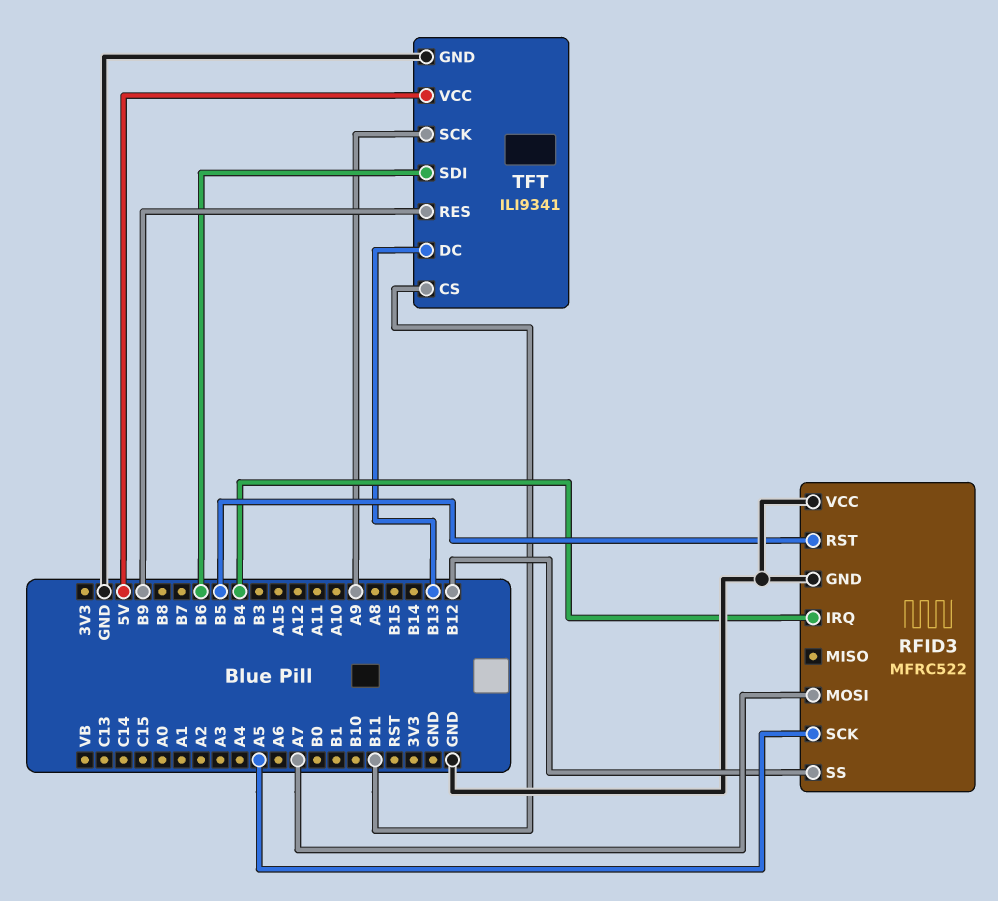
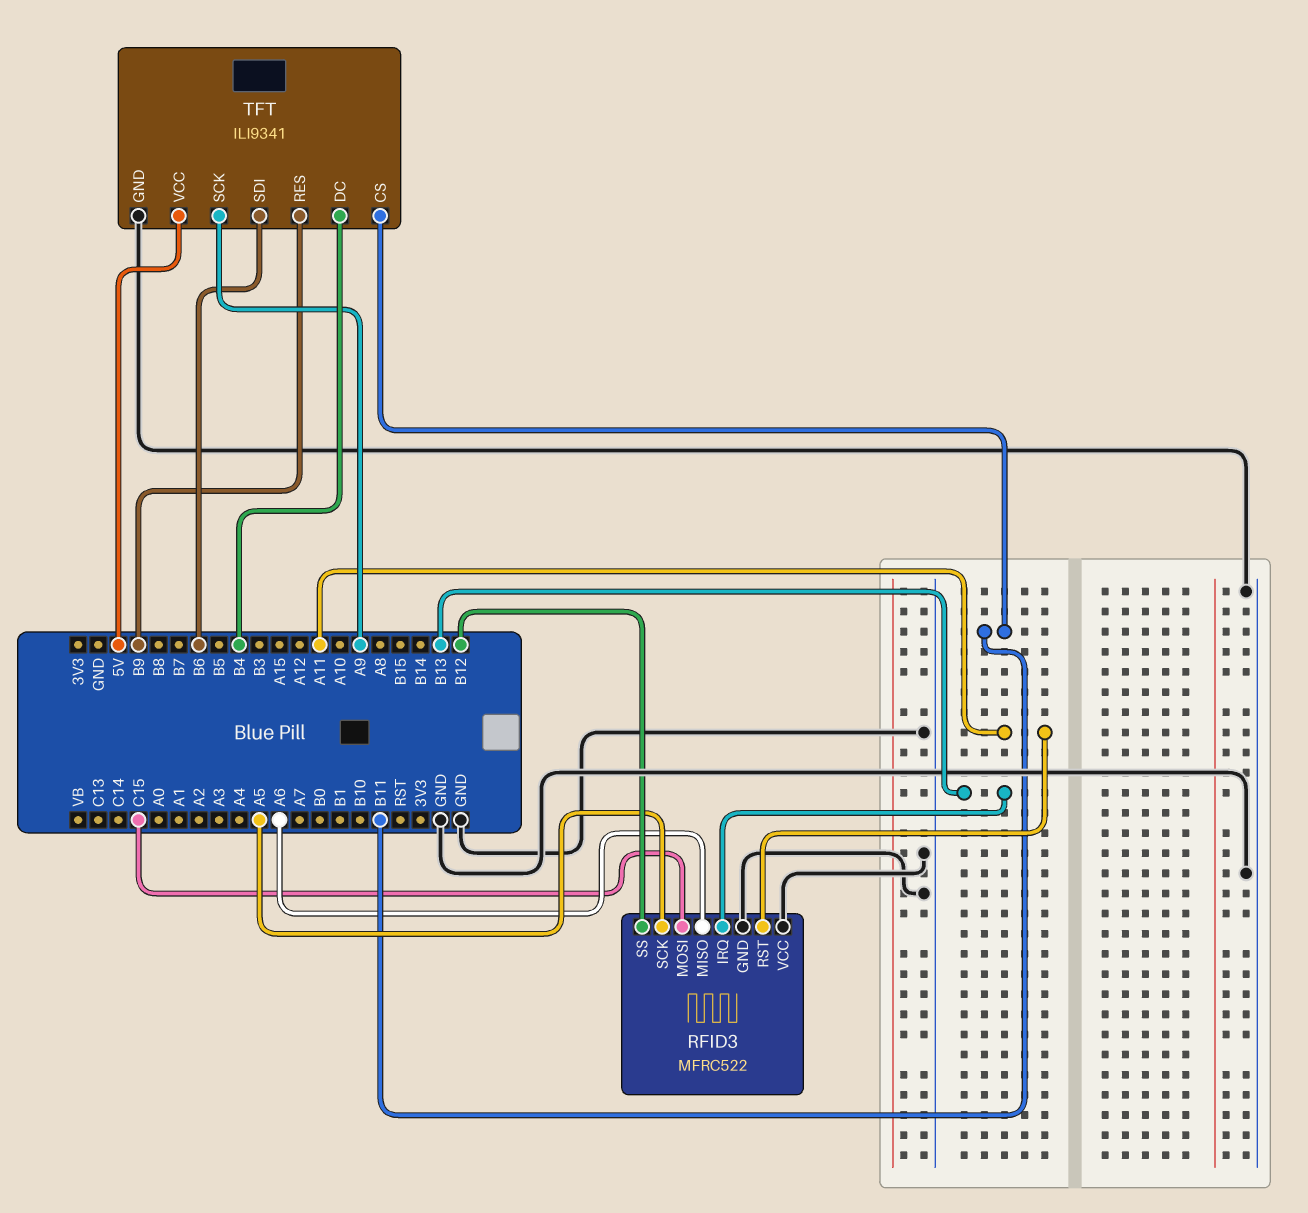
RFID3 pin IRQ: B4 -> B13
RFID3 pin MISO: none -> A6
RFID3 pin MOSI: A7 -> C15
RFID3 pin RST: B5 -> A11
TFT pin DC: B13 -> B4

